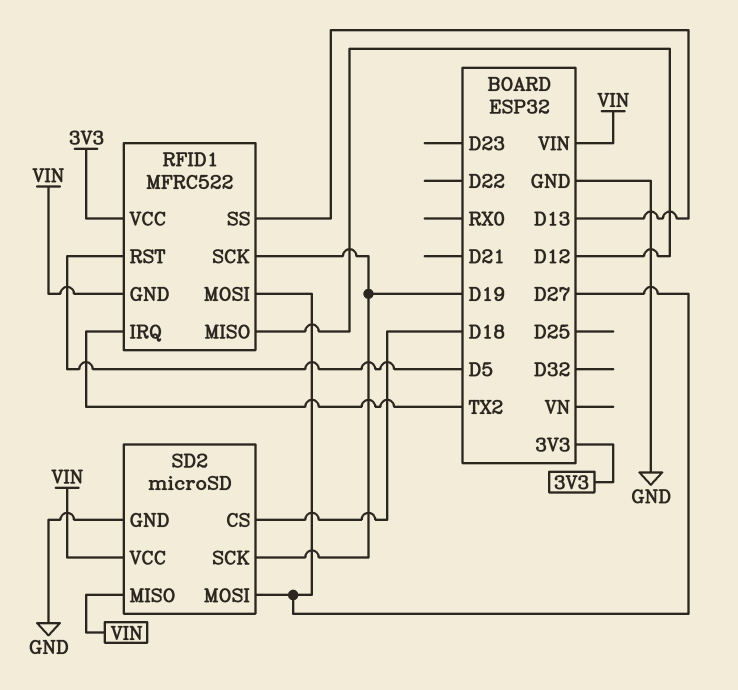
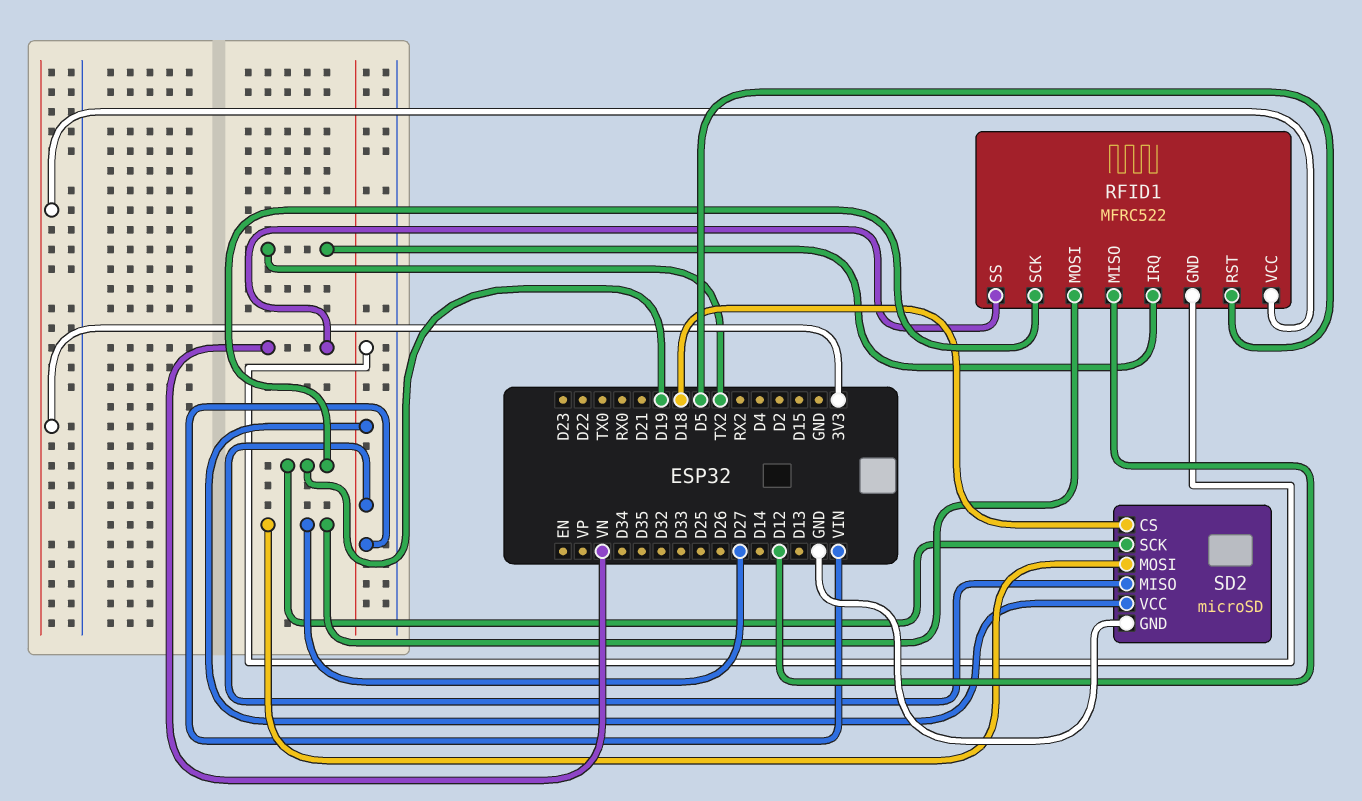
RFID1 pin SS: D13 -> VN

